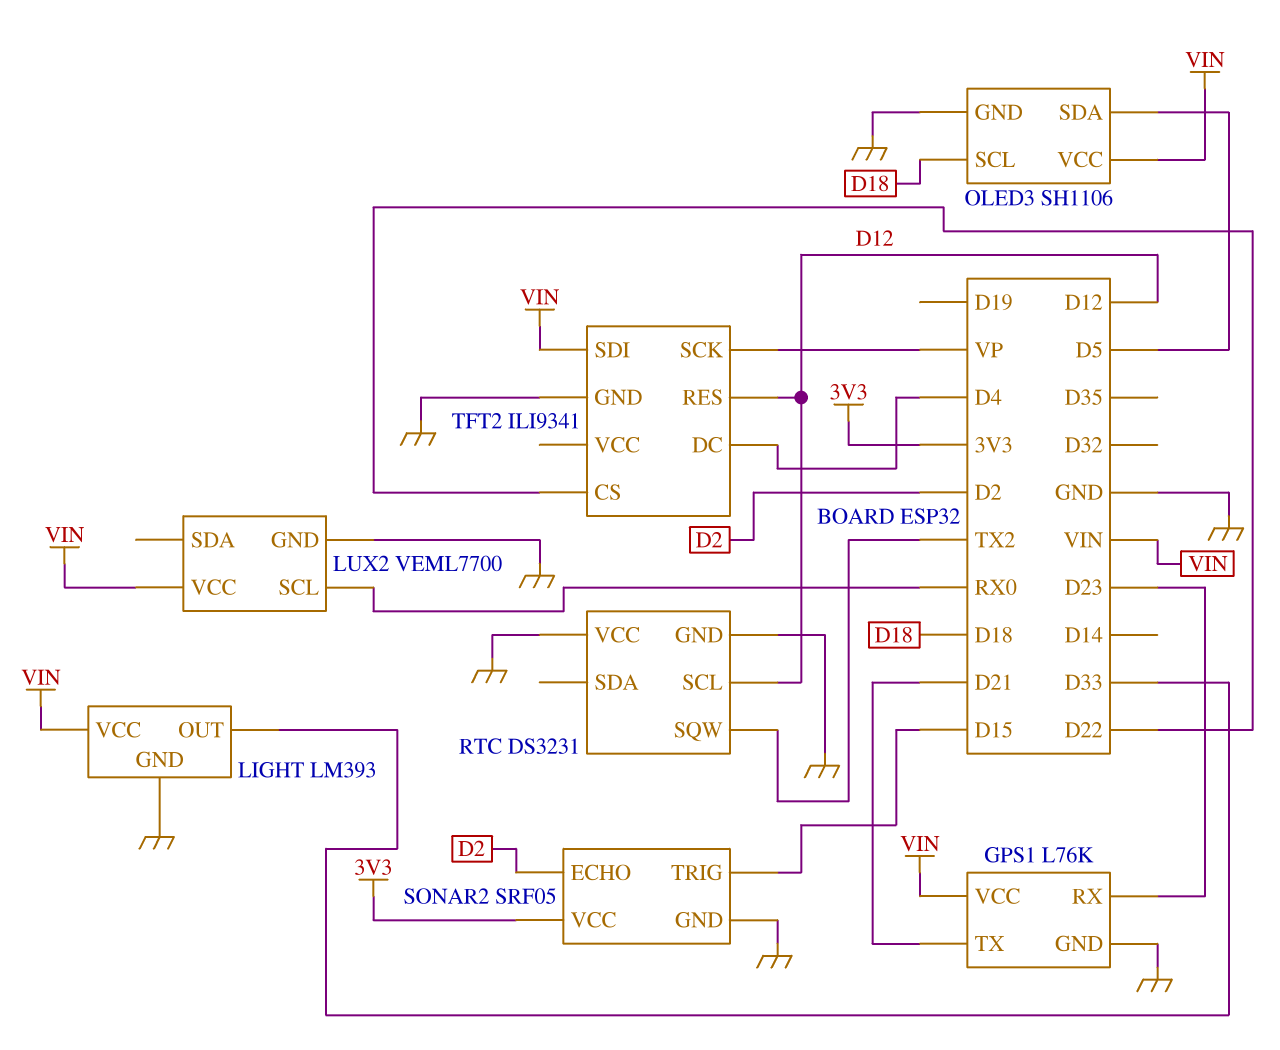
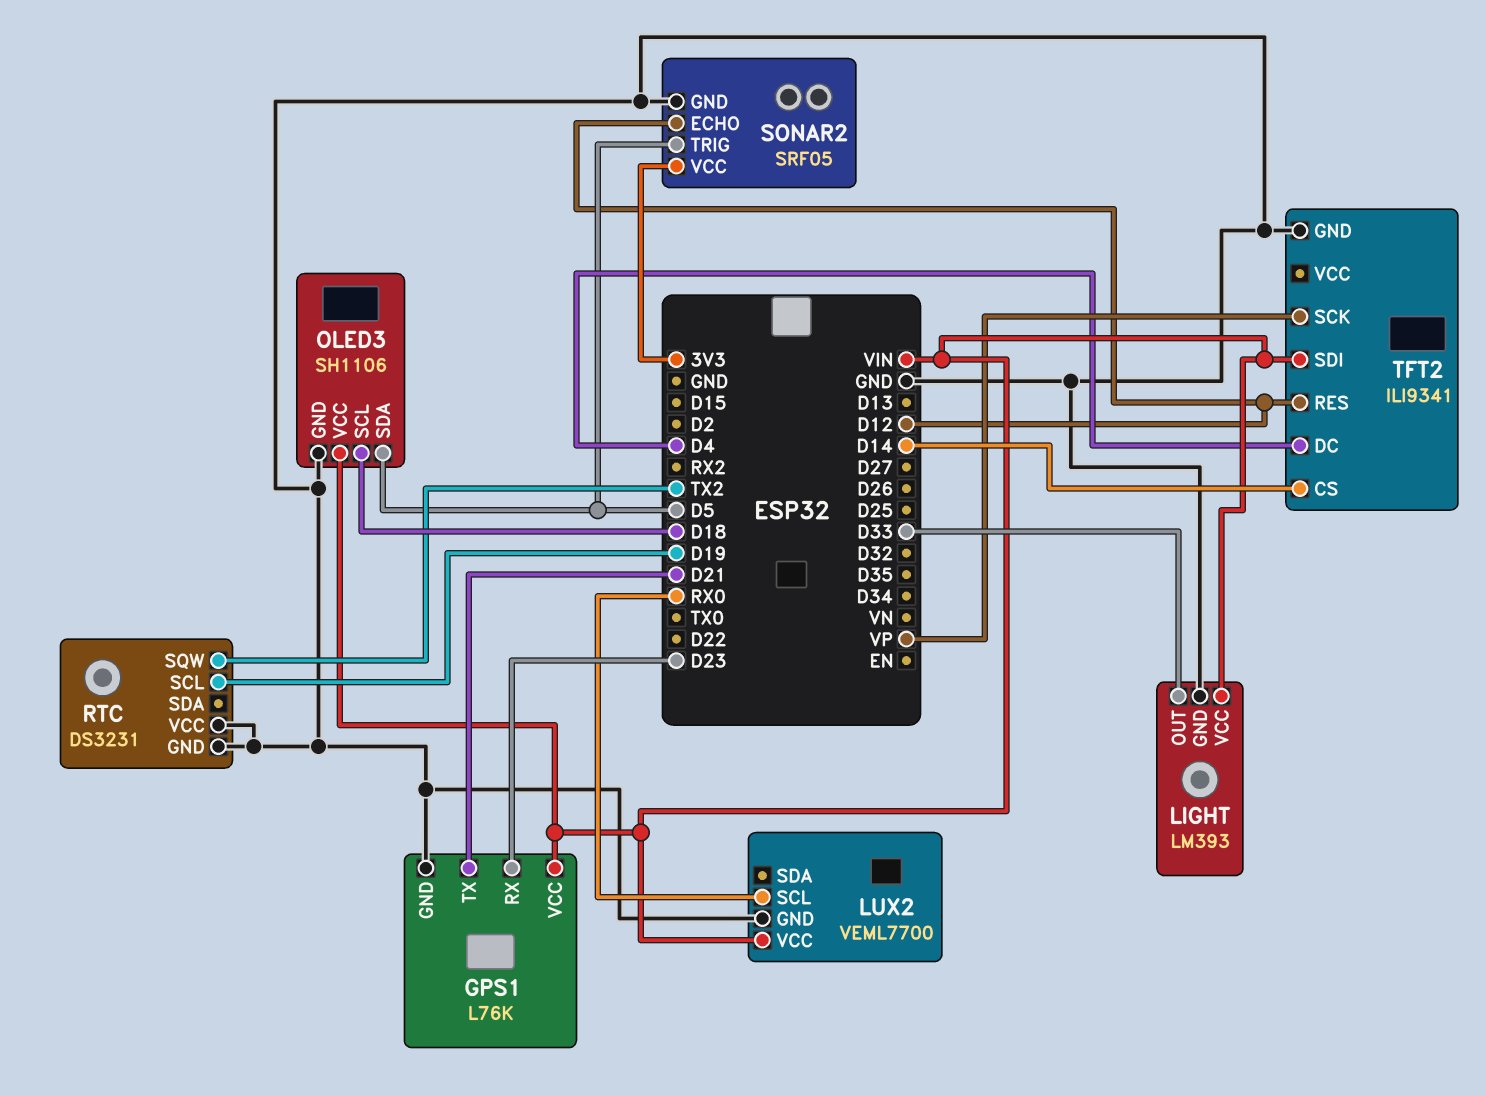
RTC pin SCL: D12 -> D19
SONAR2 pin ECHO: D2 -> D12
SONAR2 pin TRIG: D15 -> D5
TFT2 pin CS: D22 -> D14

